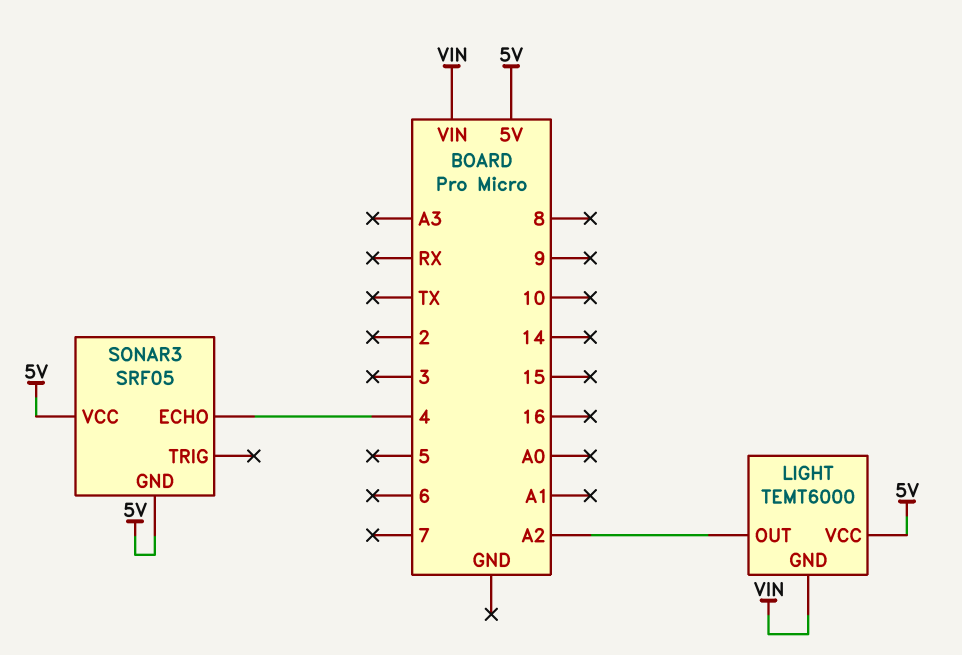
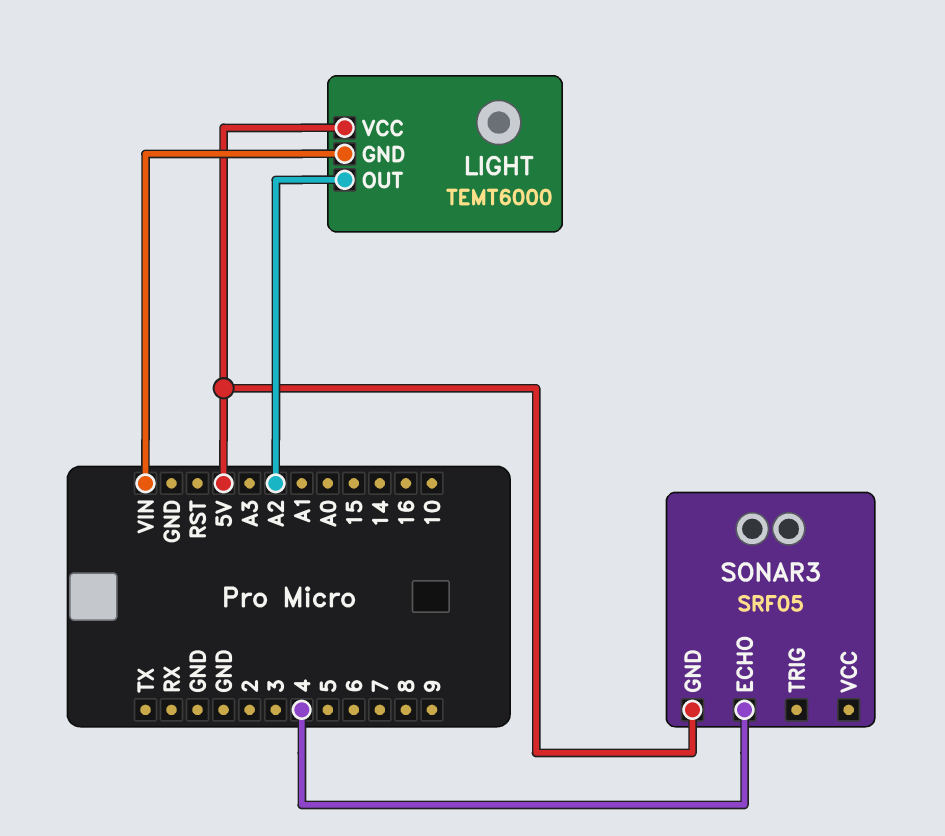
SONAR3 pin VCC: 5V -> none

